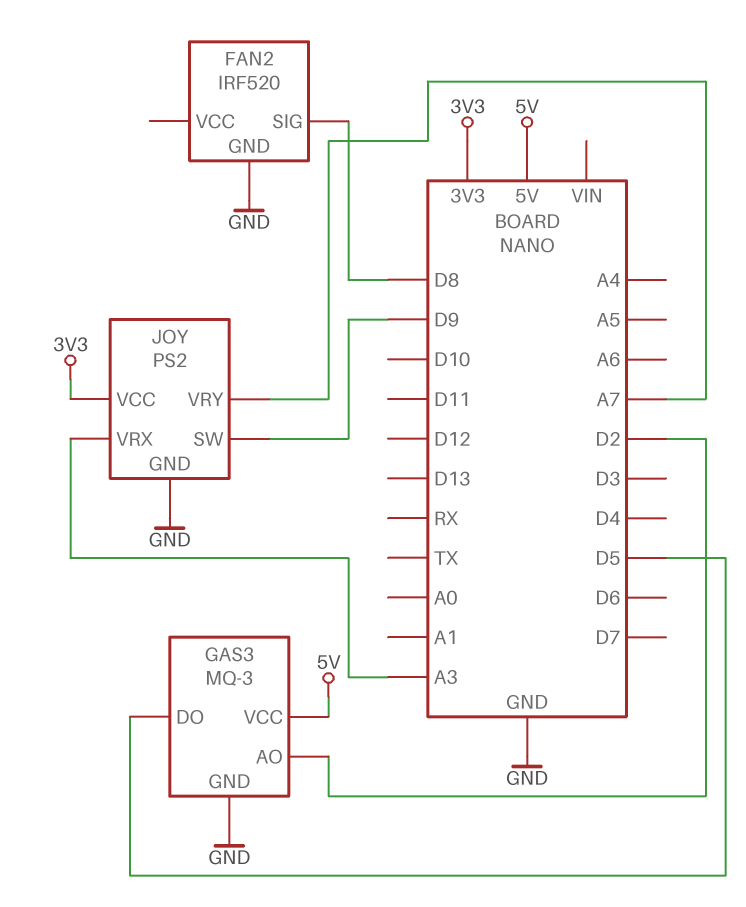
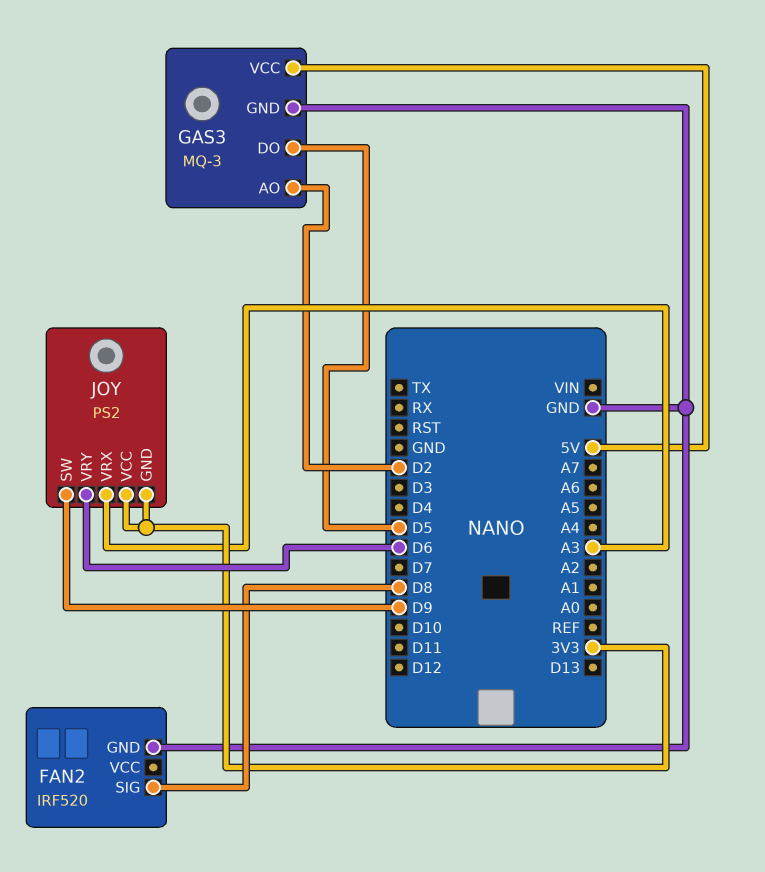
JOY pin GND: GND -> 3V3
JOY pin VRY: A7 -> D6

